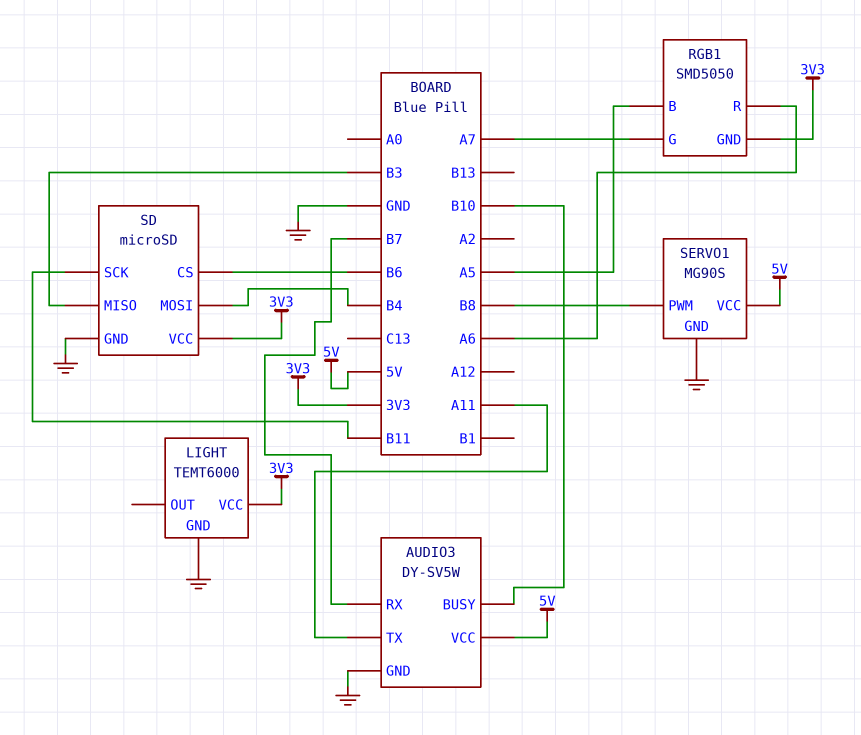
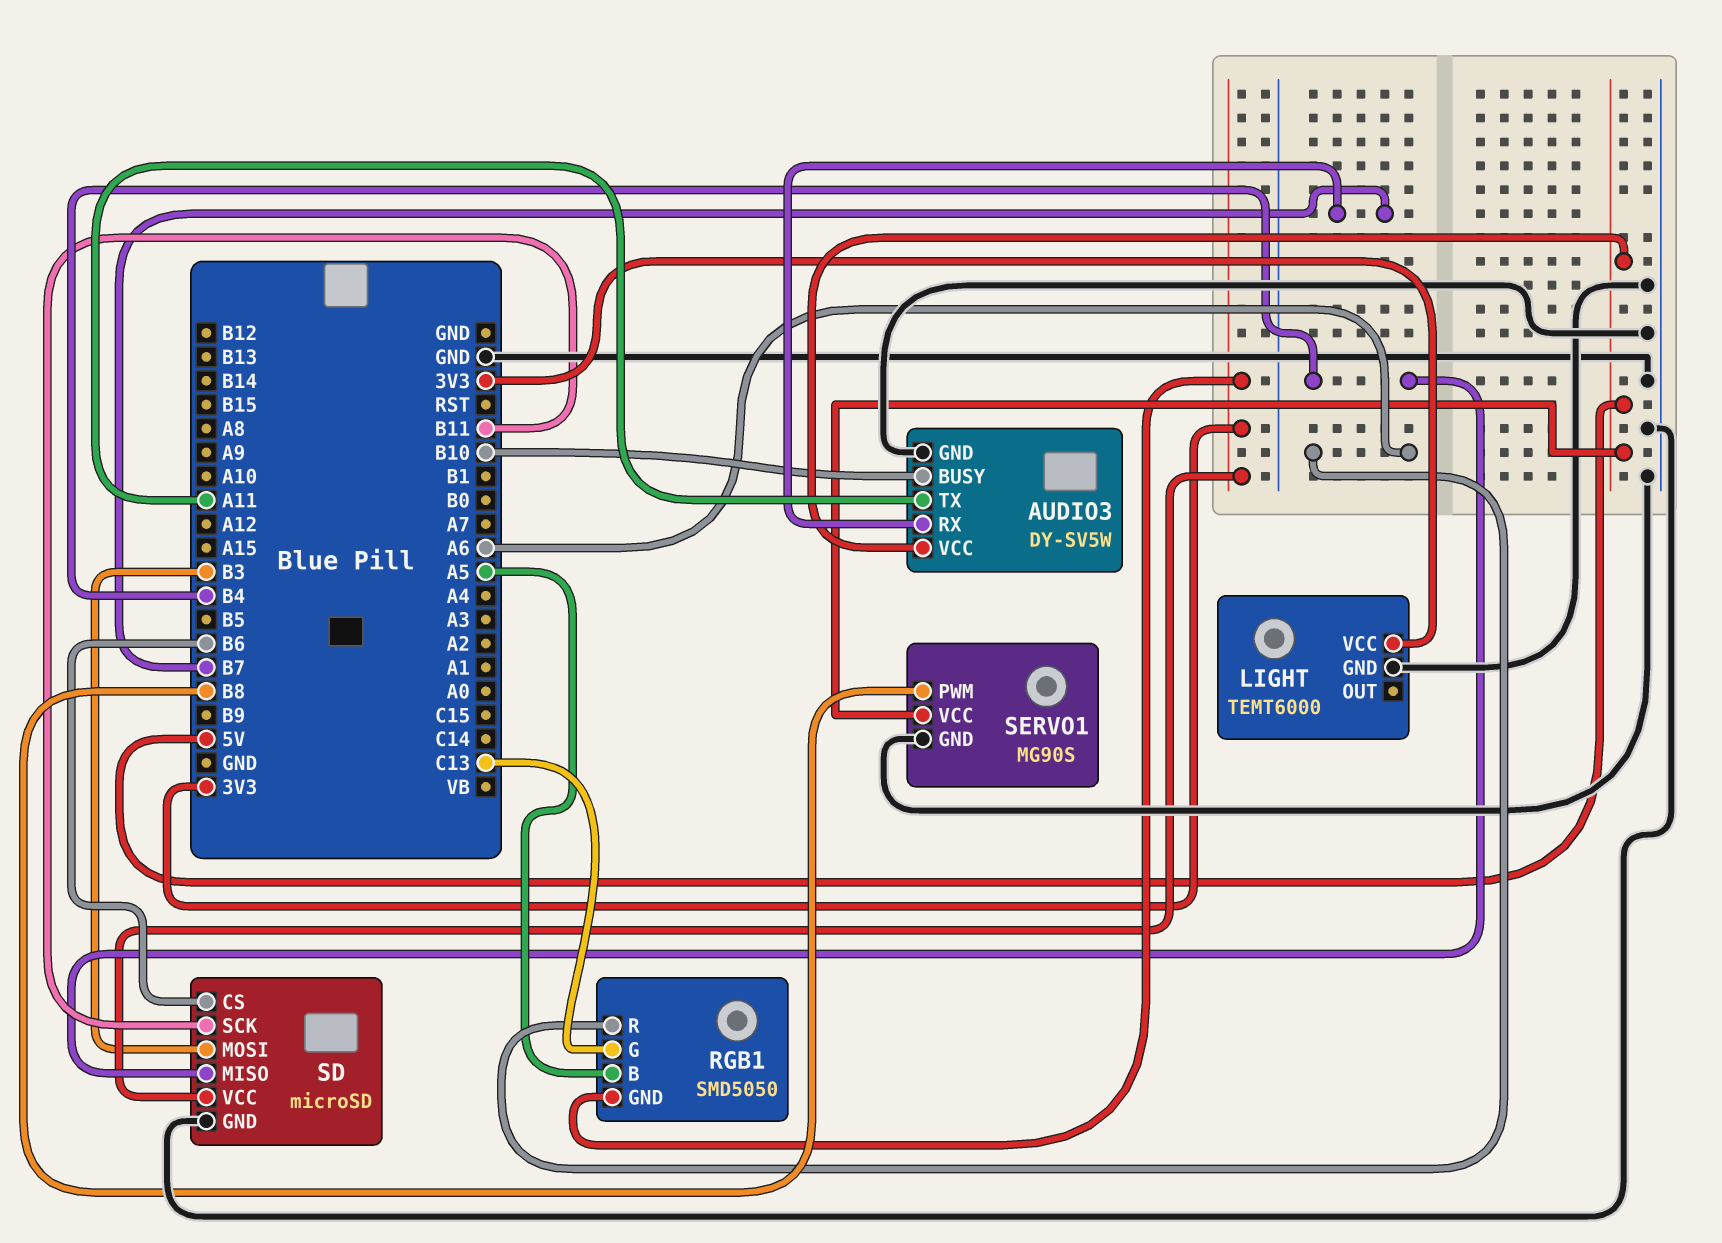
RGB1 pin G: A7 -> C13
SD pin MISO: B3 -> B4
SD pin MOSI: B4 -> B3

